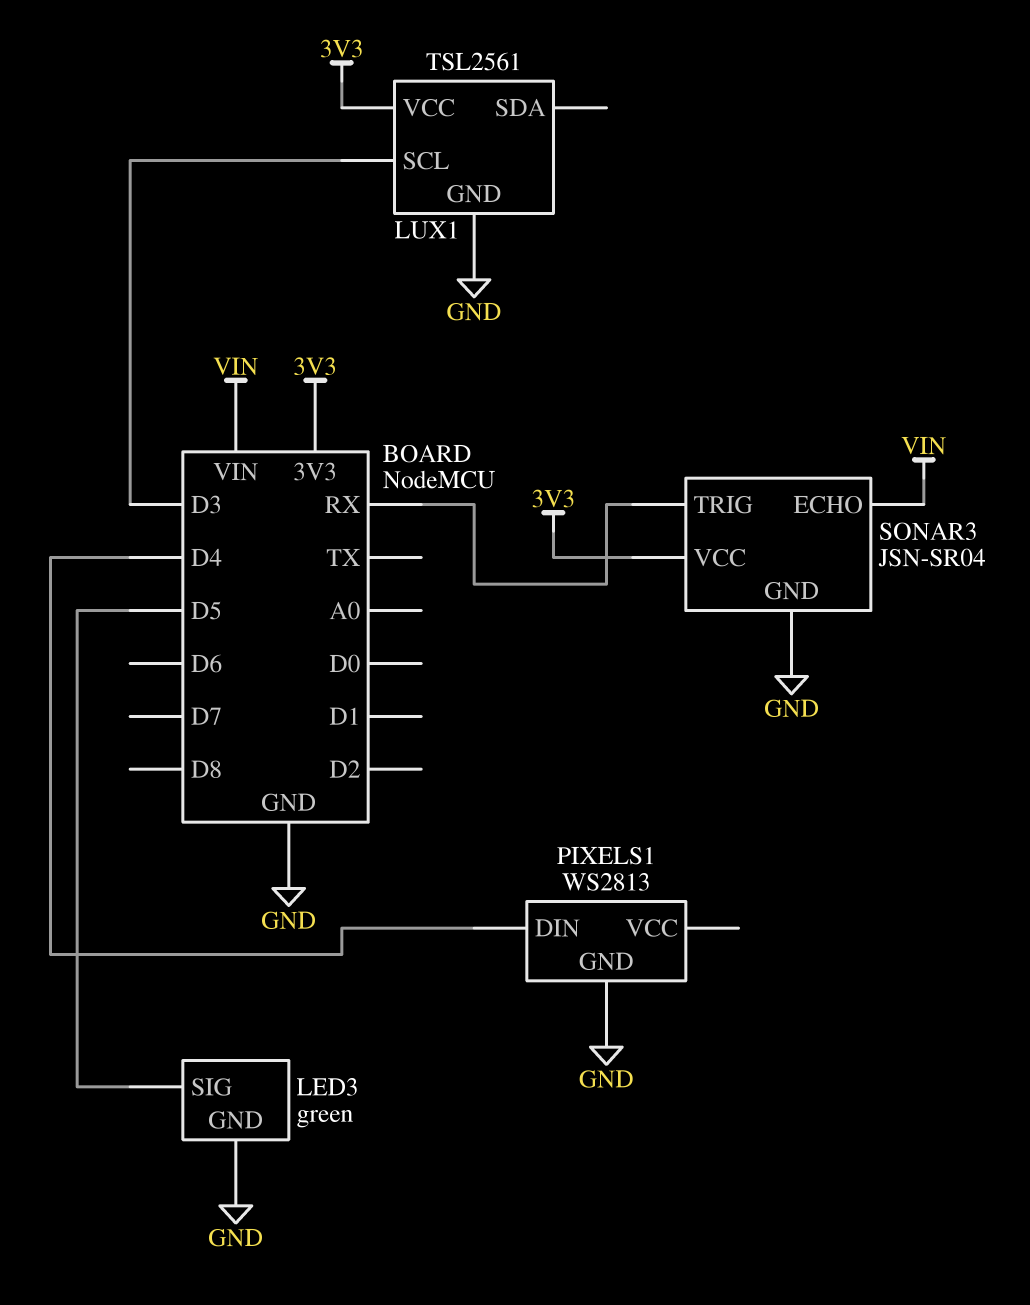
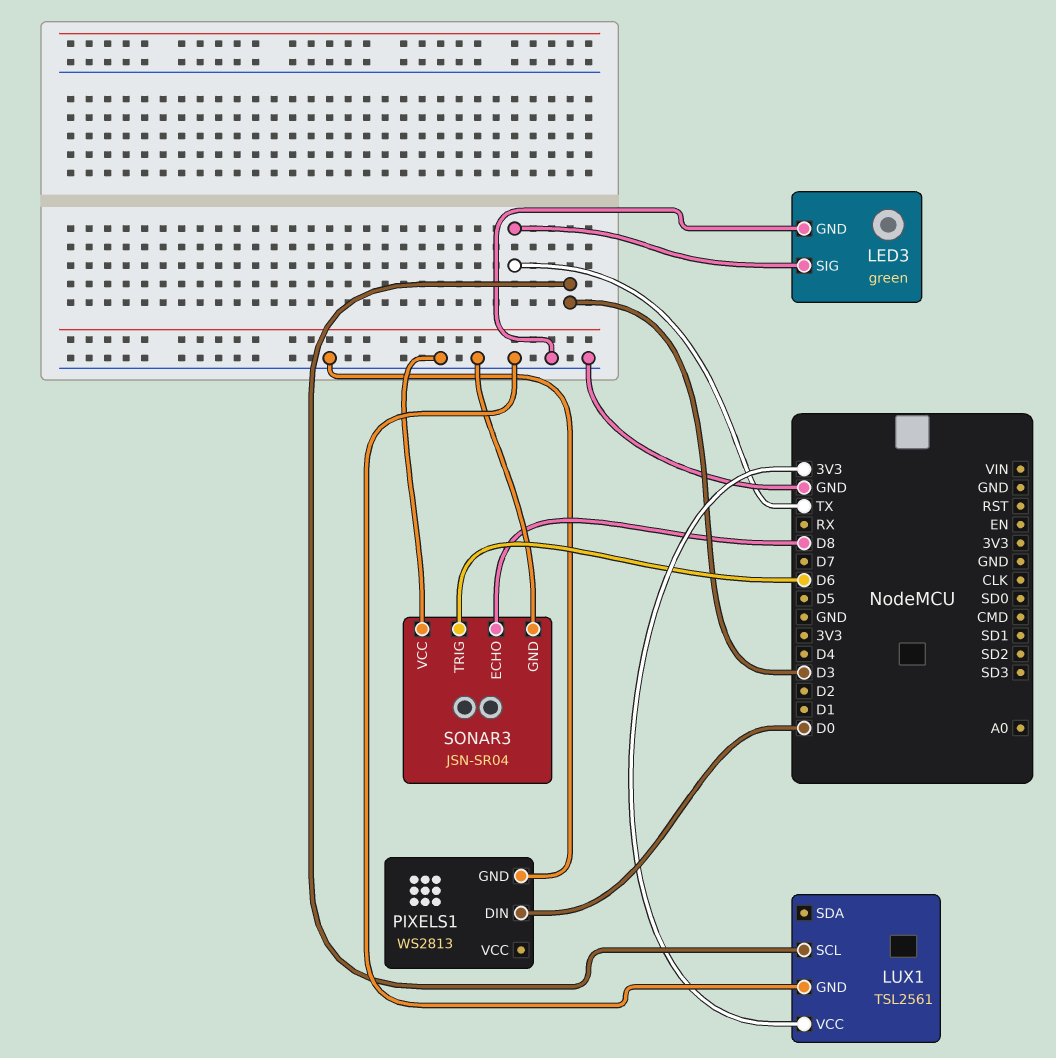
LED3 pin SIG: D5 -> TX
PIXELS1 pin DIN: D4 -> D0
SONAR3 pin ECHO: VIN -> D8
SONAR3 pin TRIG: RX -> D6
SONAR3 pin VCC: 3V3 -> GND

